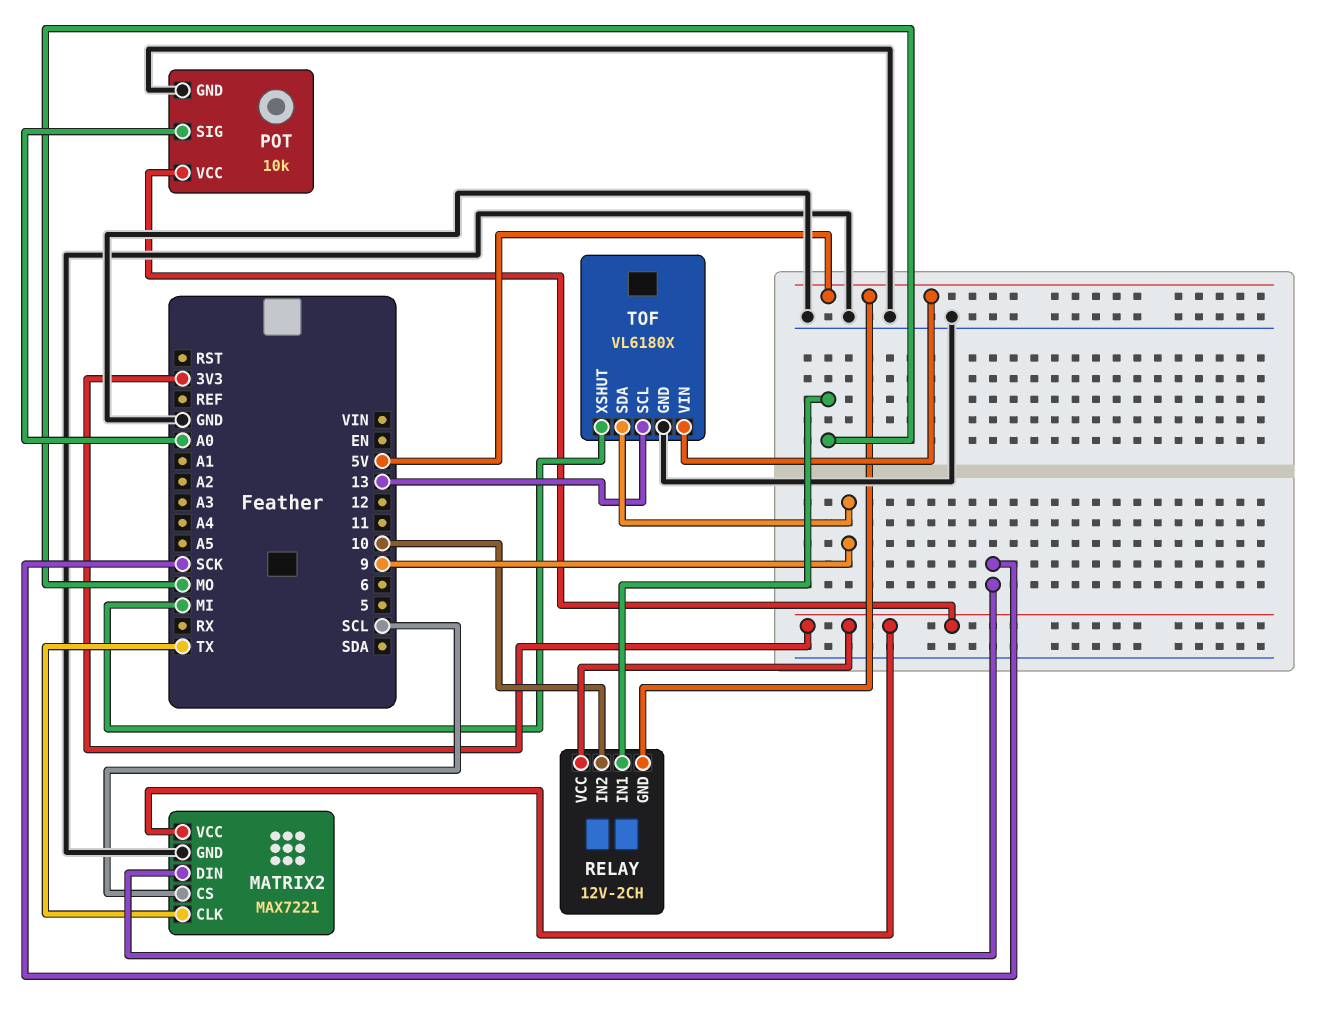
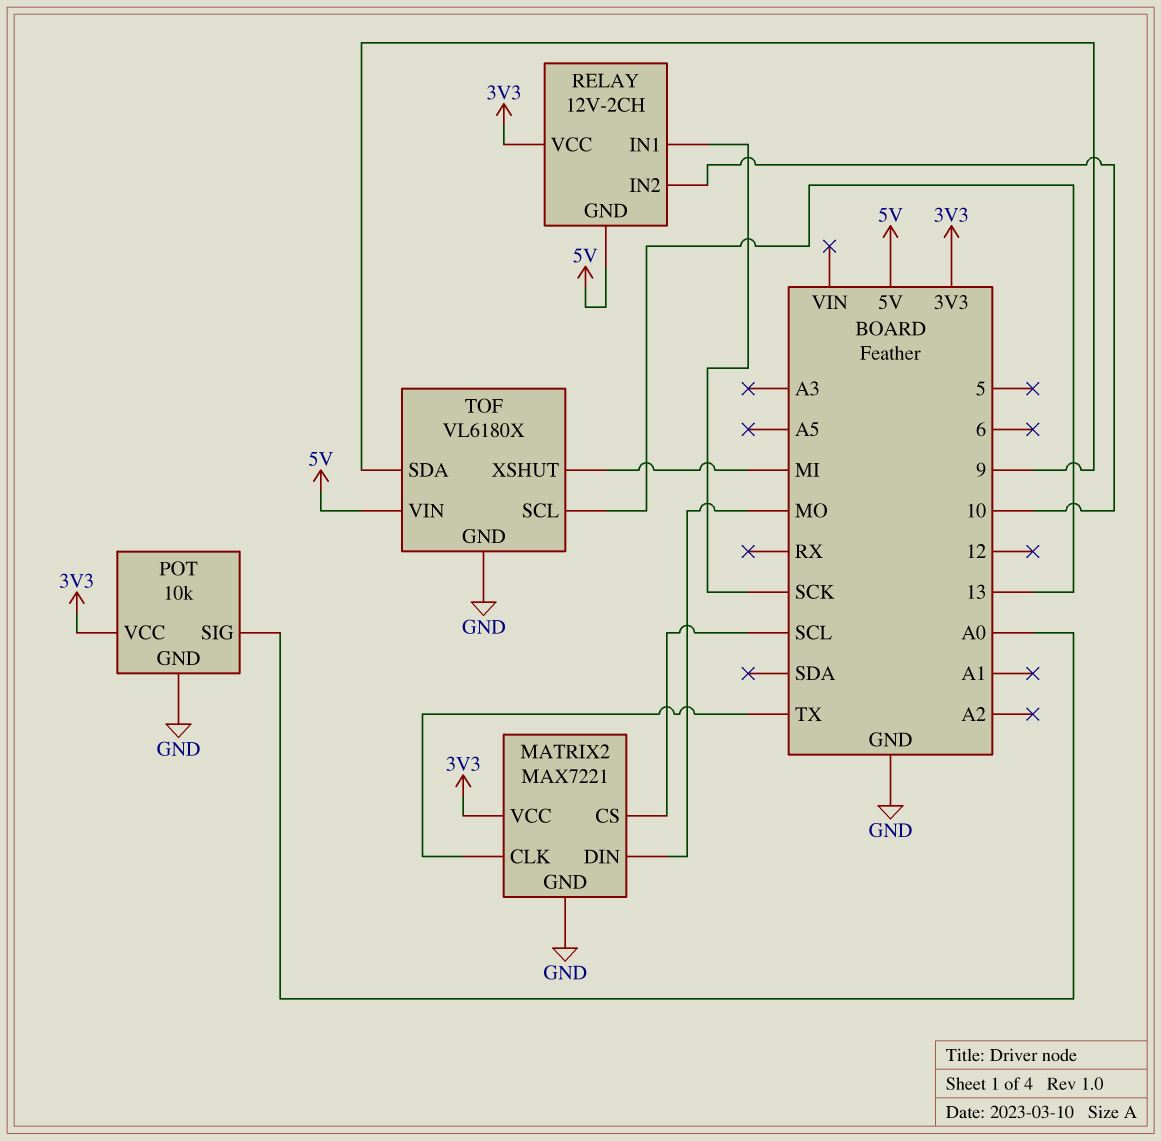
MATRIX2 pin DIN: SCK -> MO
RELAY pin IN1: MO -> SCK

